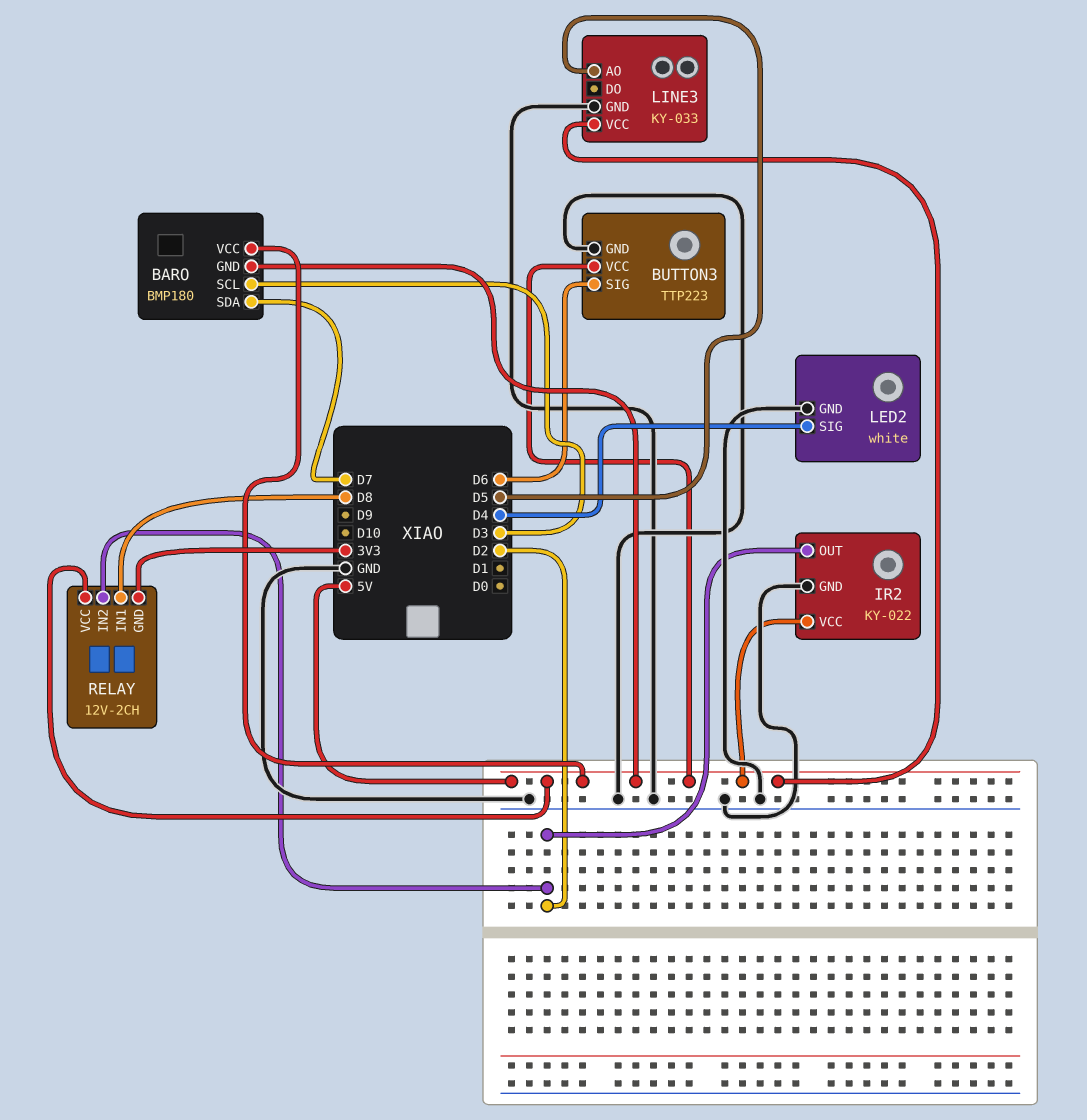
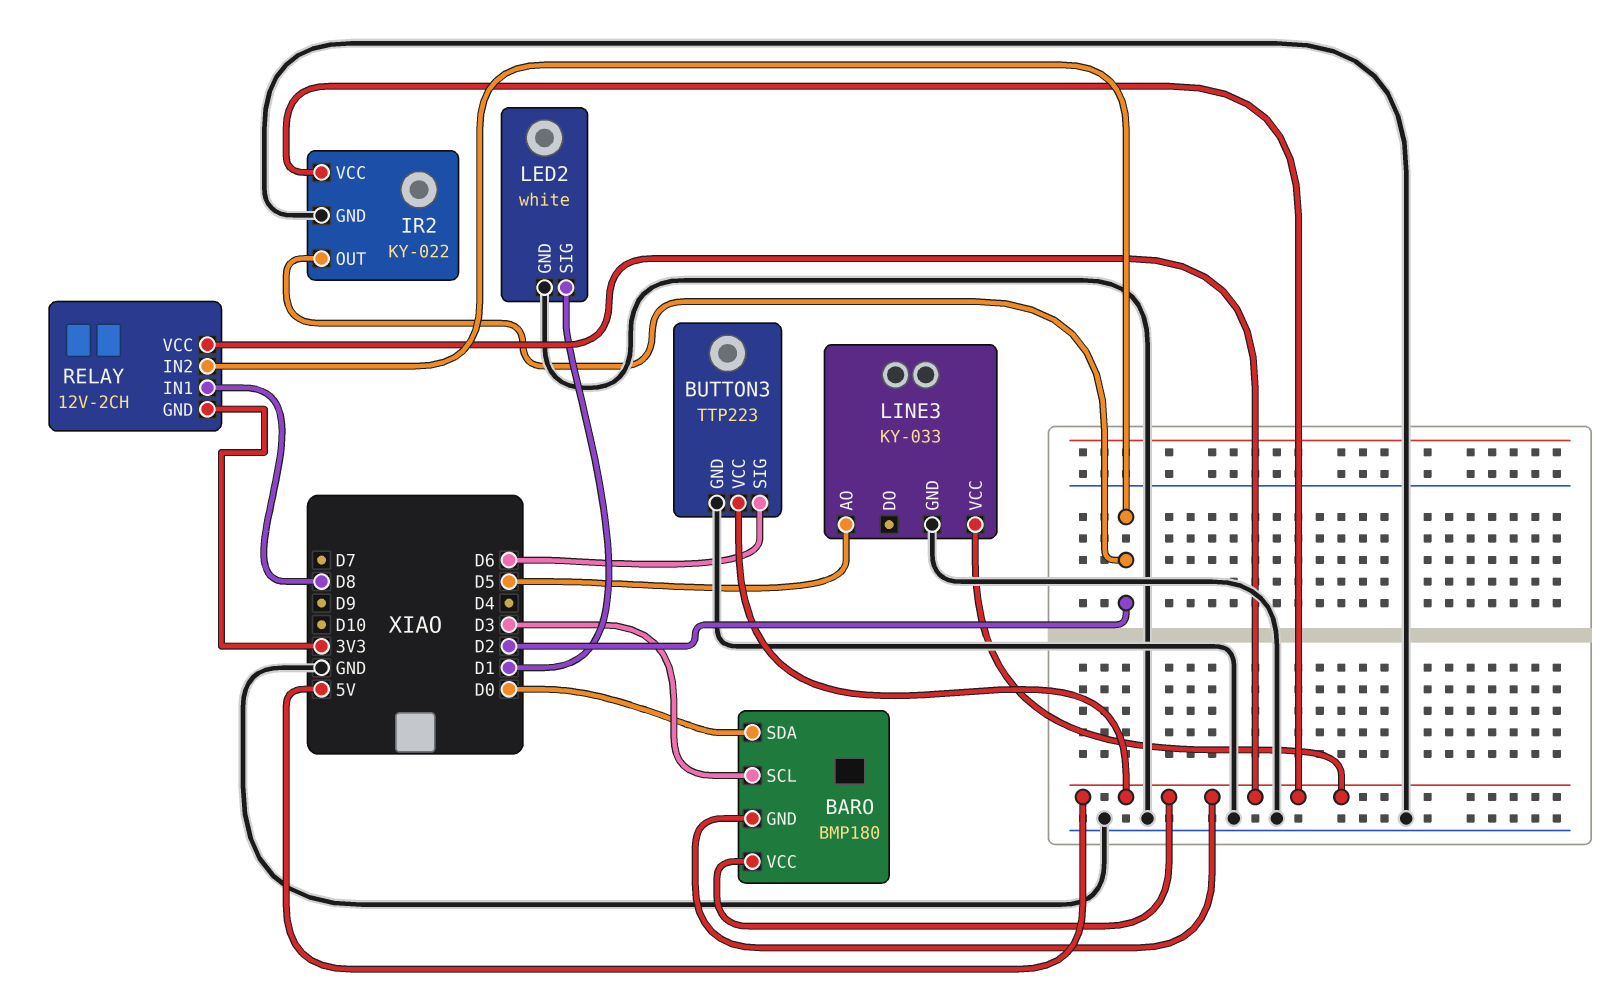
BARO pin SDA: D7 -> D0
LED2 pin SIG: D4 -> D1

